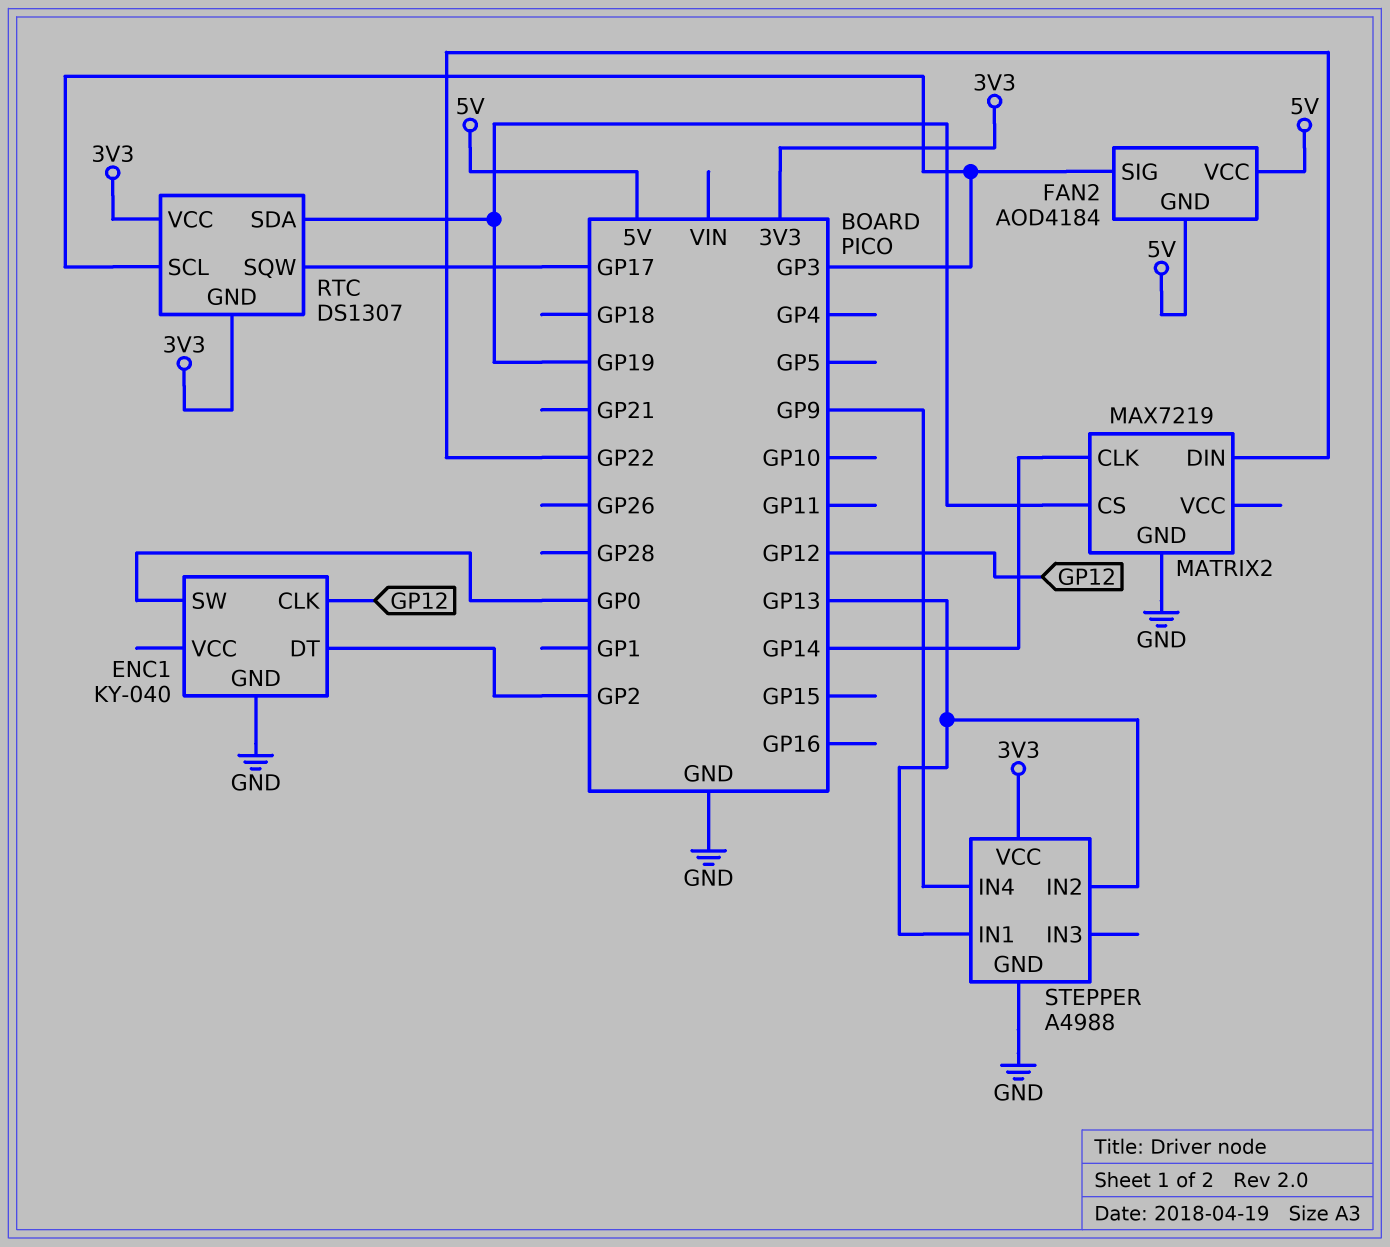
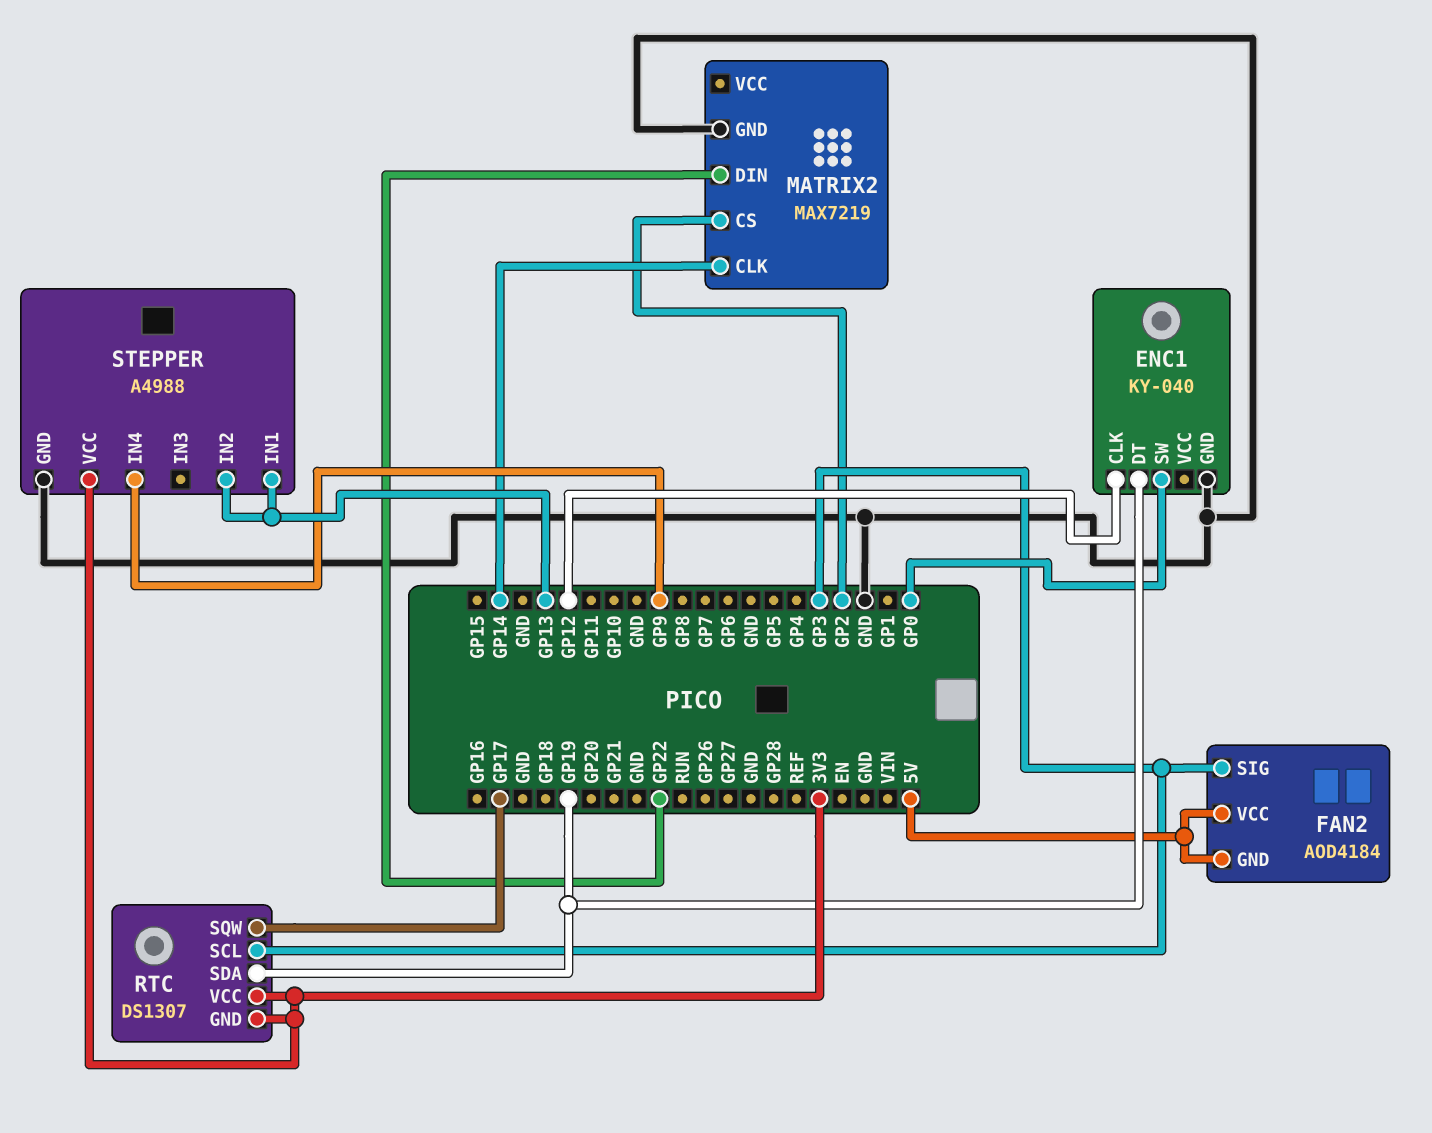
ENC1 pin DT: GP2 -> GP19
MATRIX2 pin CS: GP19 -> GP2

